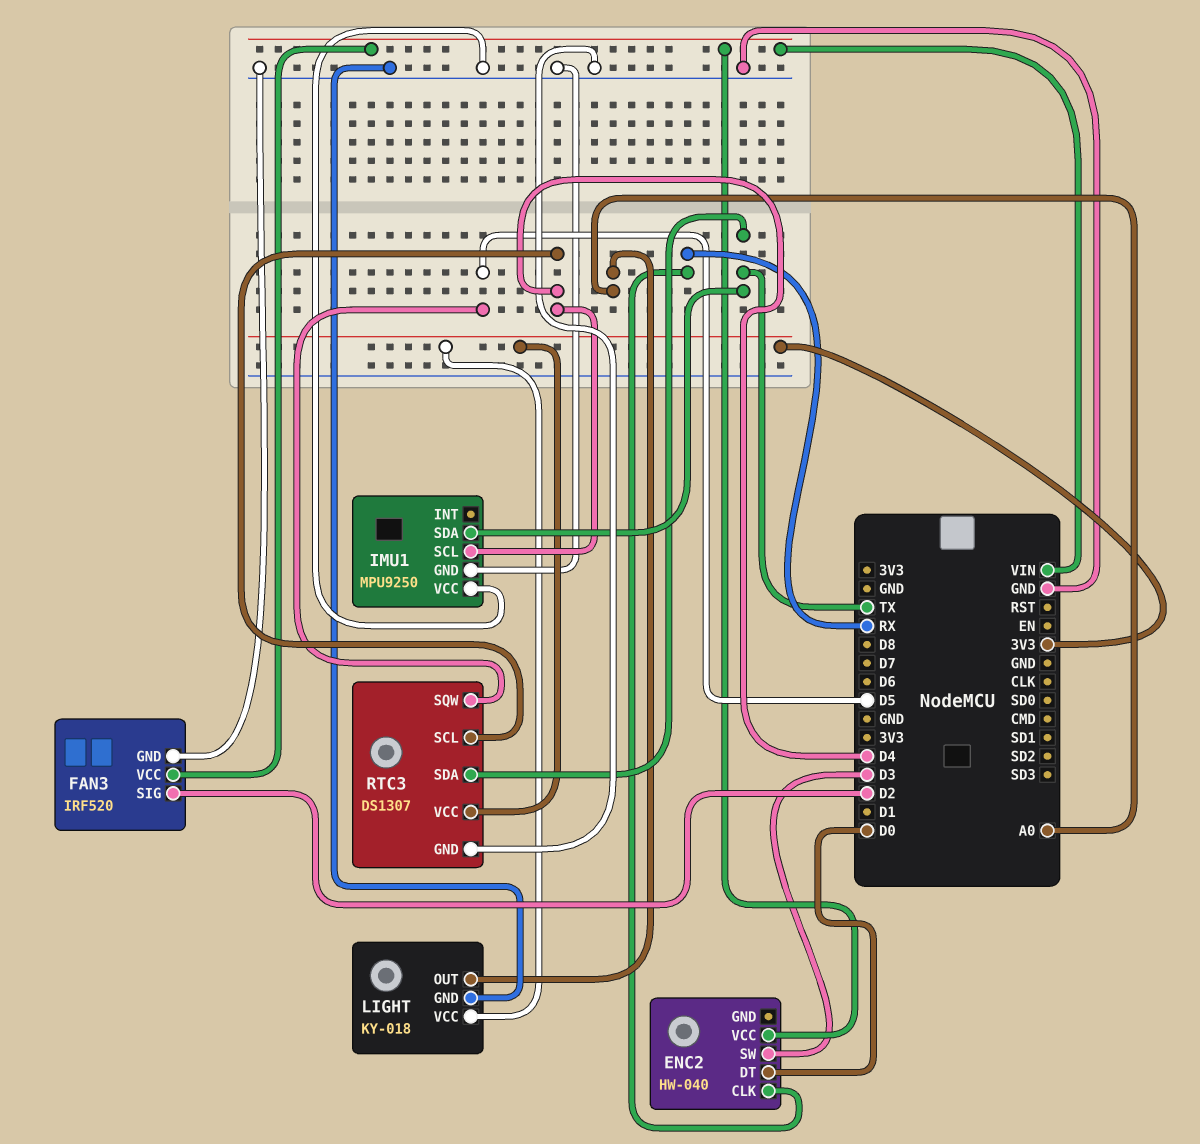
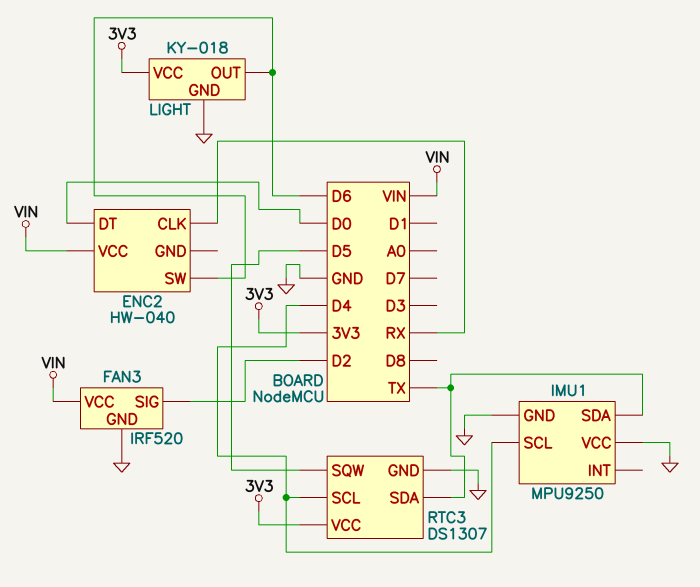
ENC2 pin SW: D3 -> D6
LIGHT pin OUT: A0 -> D6

